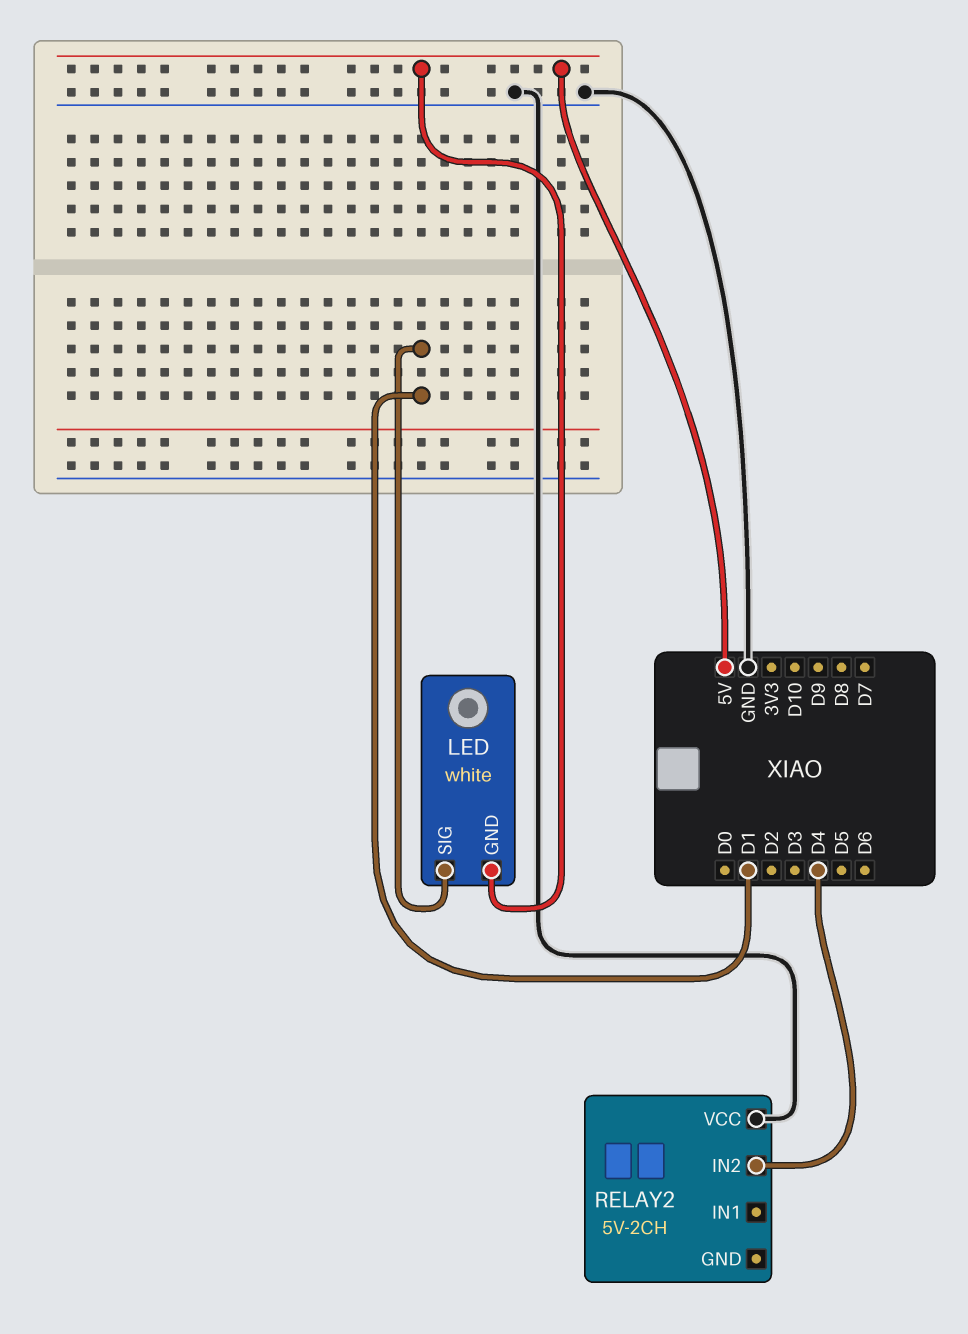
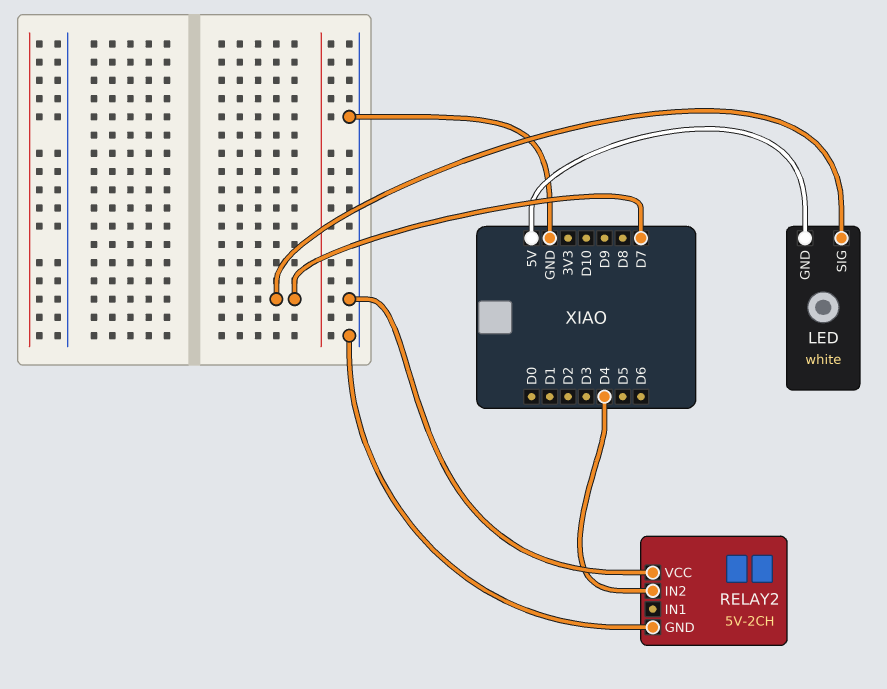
LED pin SIG: D1 -> D7
RELAY2 pin GND: none -> GND

